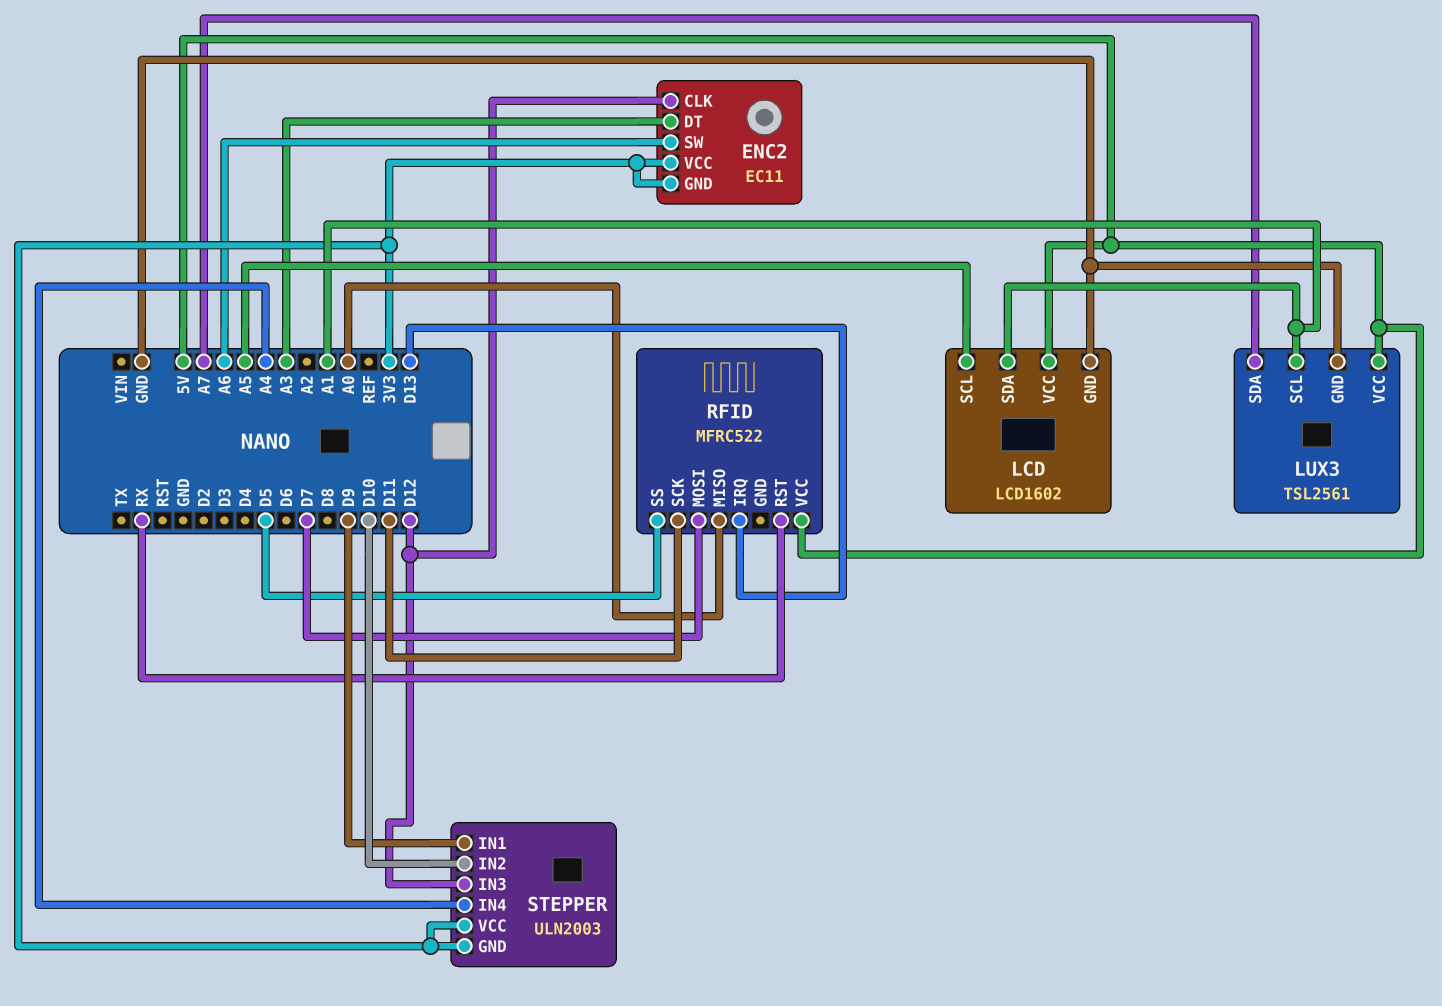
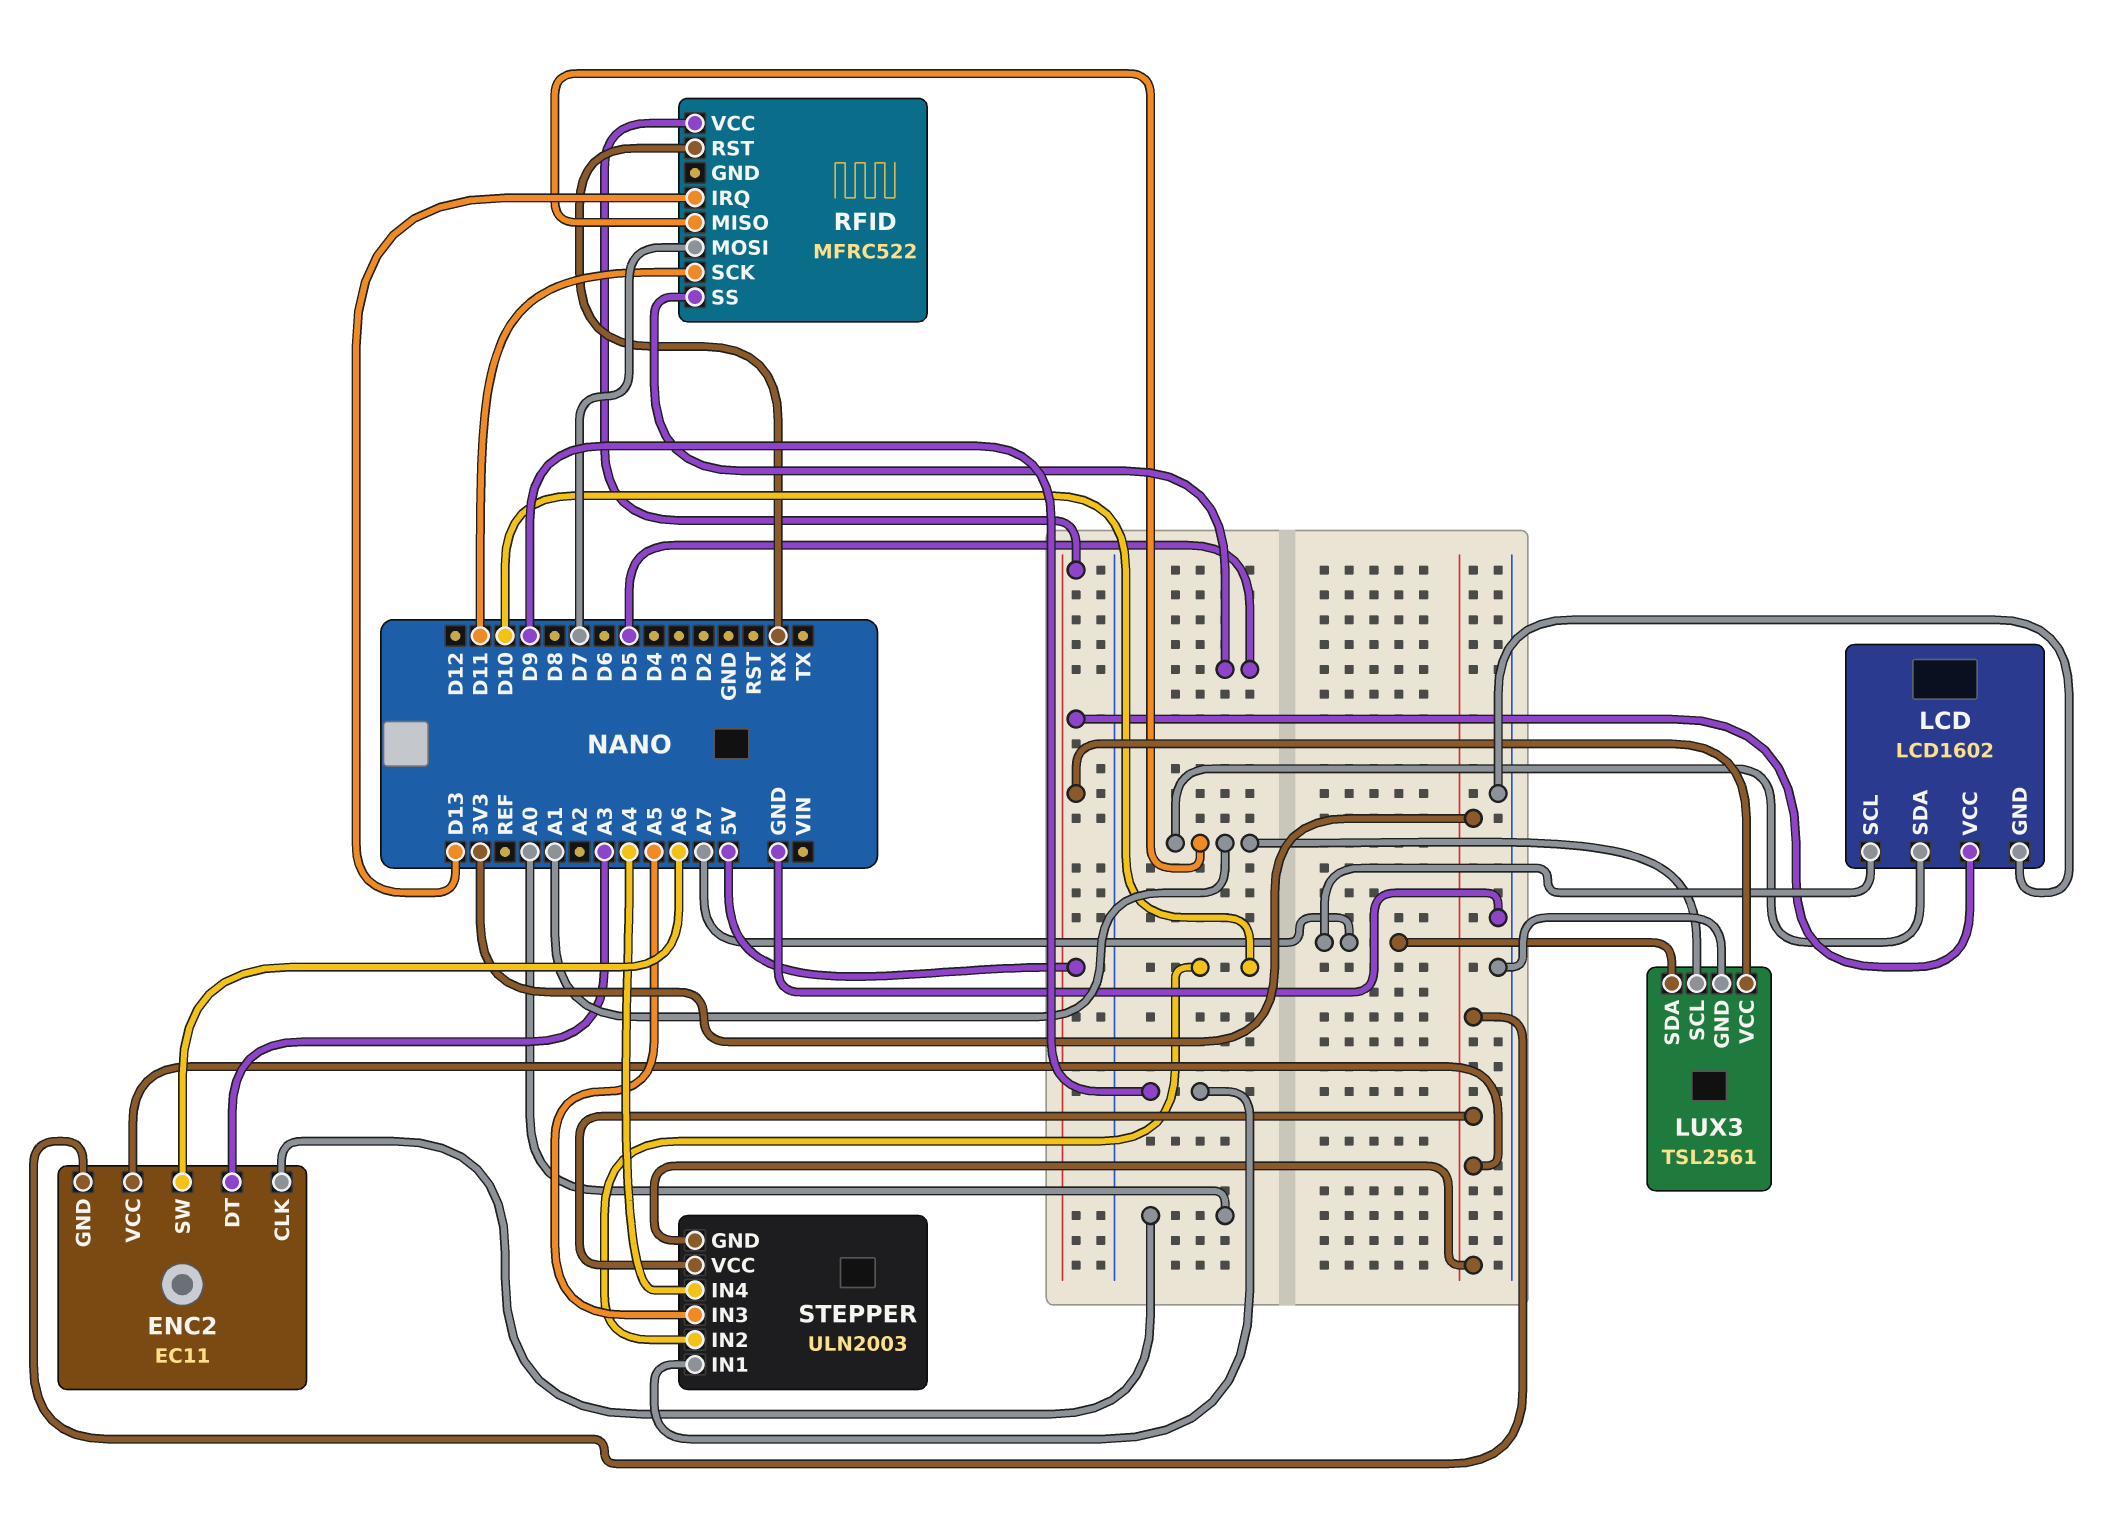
ENC2 pin CLK: D12 -> A0
LCD pin SCL: A5 -> A7
RFID pin MISO: A0 -> A1
STEPPER pin IN3: D12 -> A5

